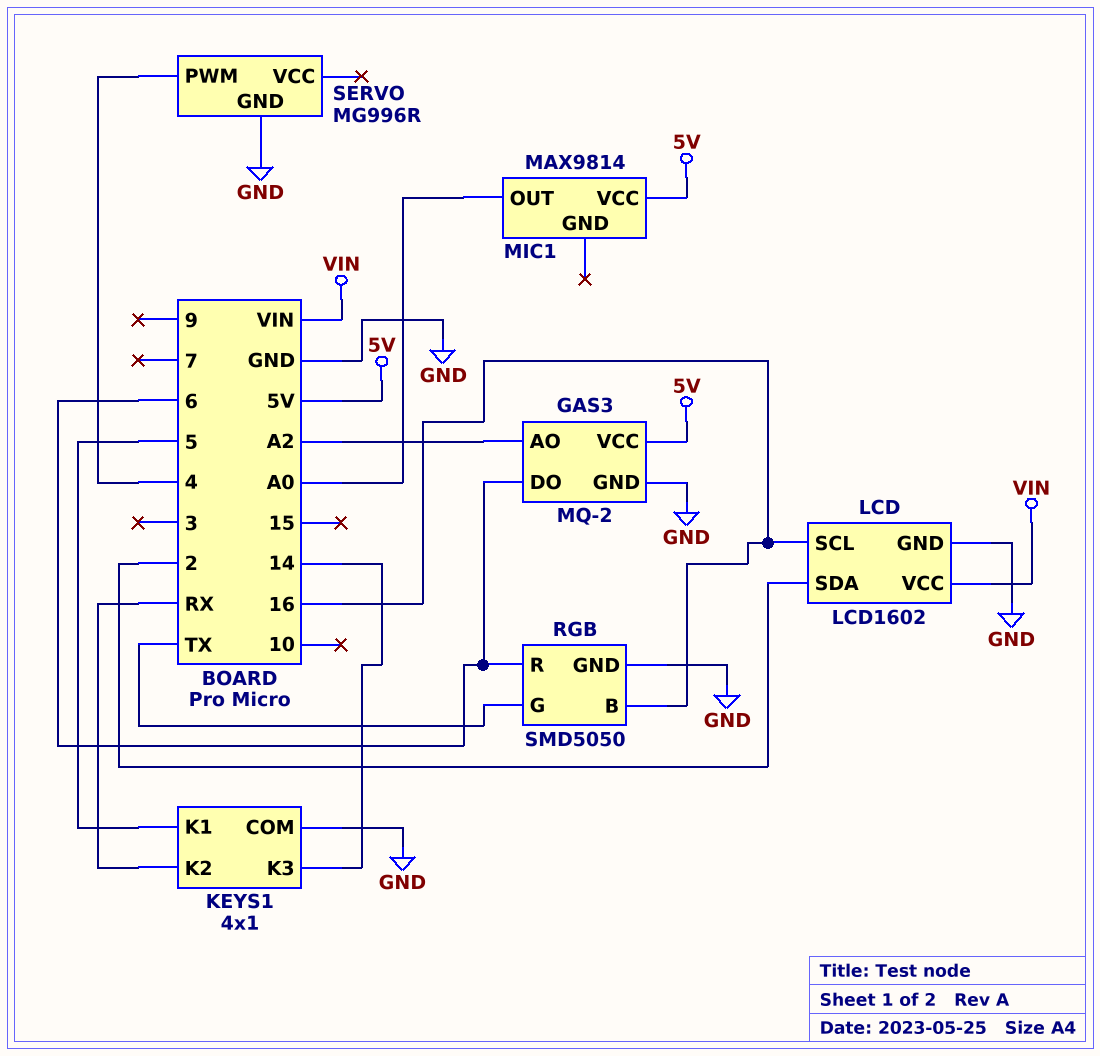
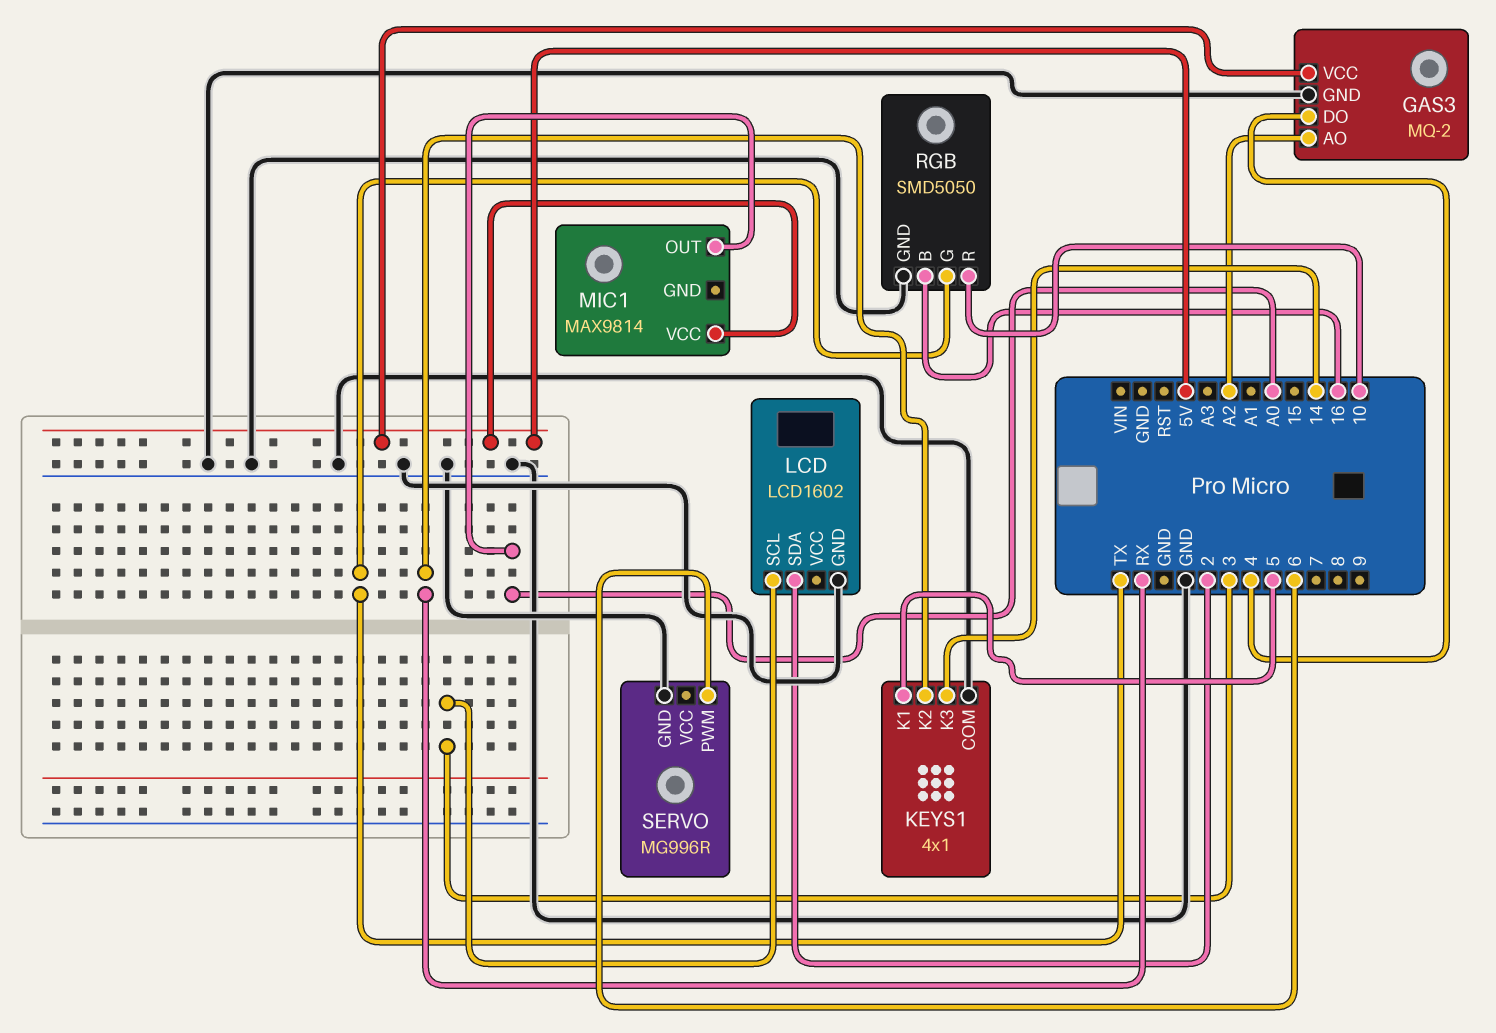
GAS3 pin DO: 6 -> 4
LCD pin SCL: 16 -> 3
LCD pin VCC: VIN -> none
RGB pin R: 6 -> 10
SERVO pin PWM: 4 -> 6

